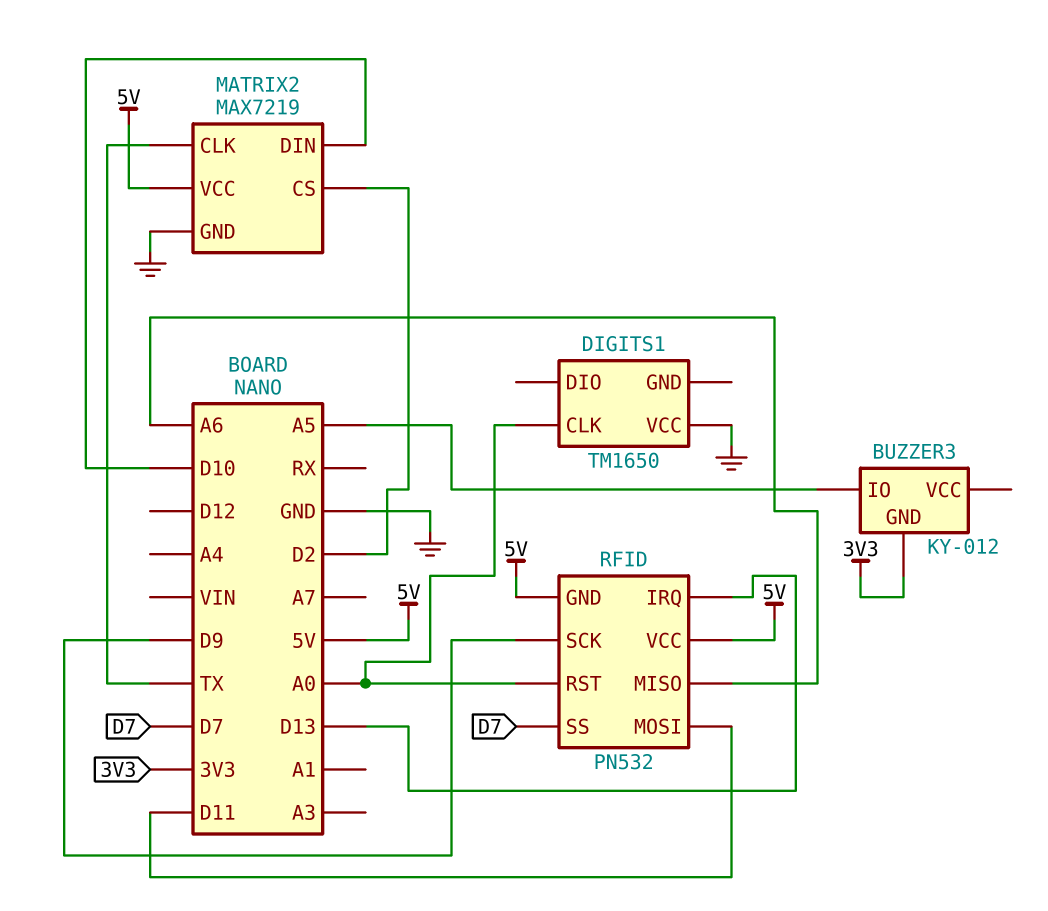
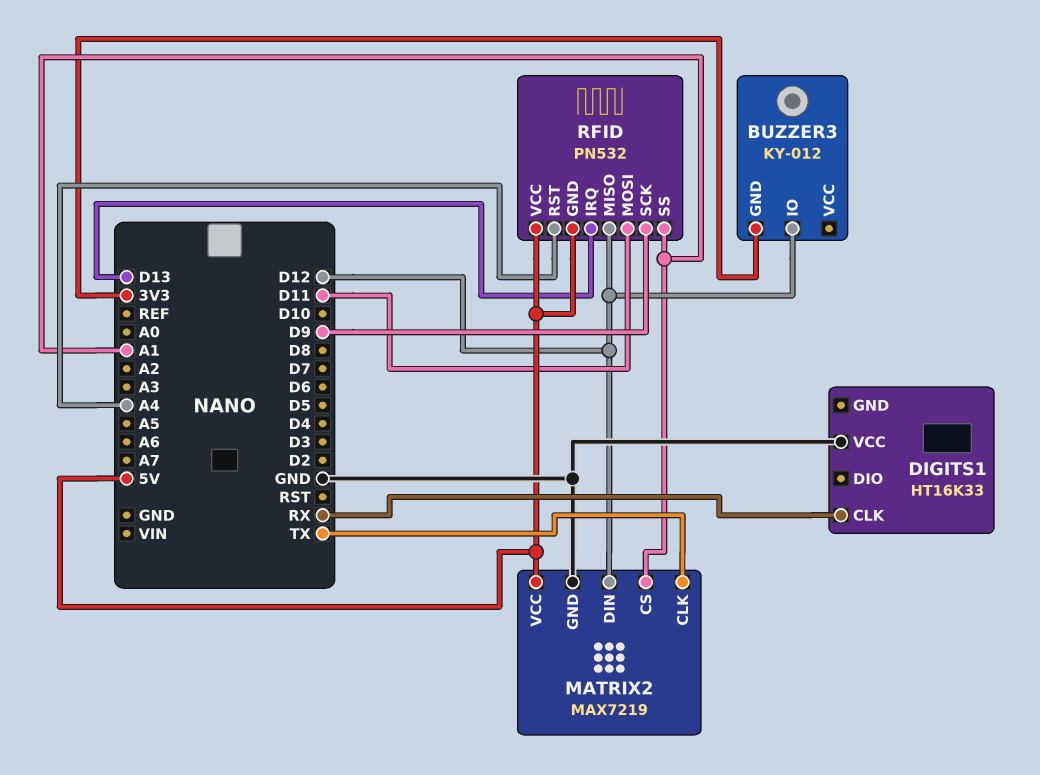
BUZZER3 pin IO: A5 -> D12
DIGITS1: TM1650 -> HT16K33
DIGITS1 pin CLK: A0 -> RX
MATRIX2 pin CS: D2 -> A1
MATRIX2 pin DIN: D10 -> D12
RFID pin MISO: A6 -> D12
RFID pin RST: A0 -> A4
RFID pin SS: D7 -> A1

